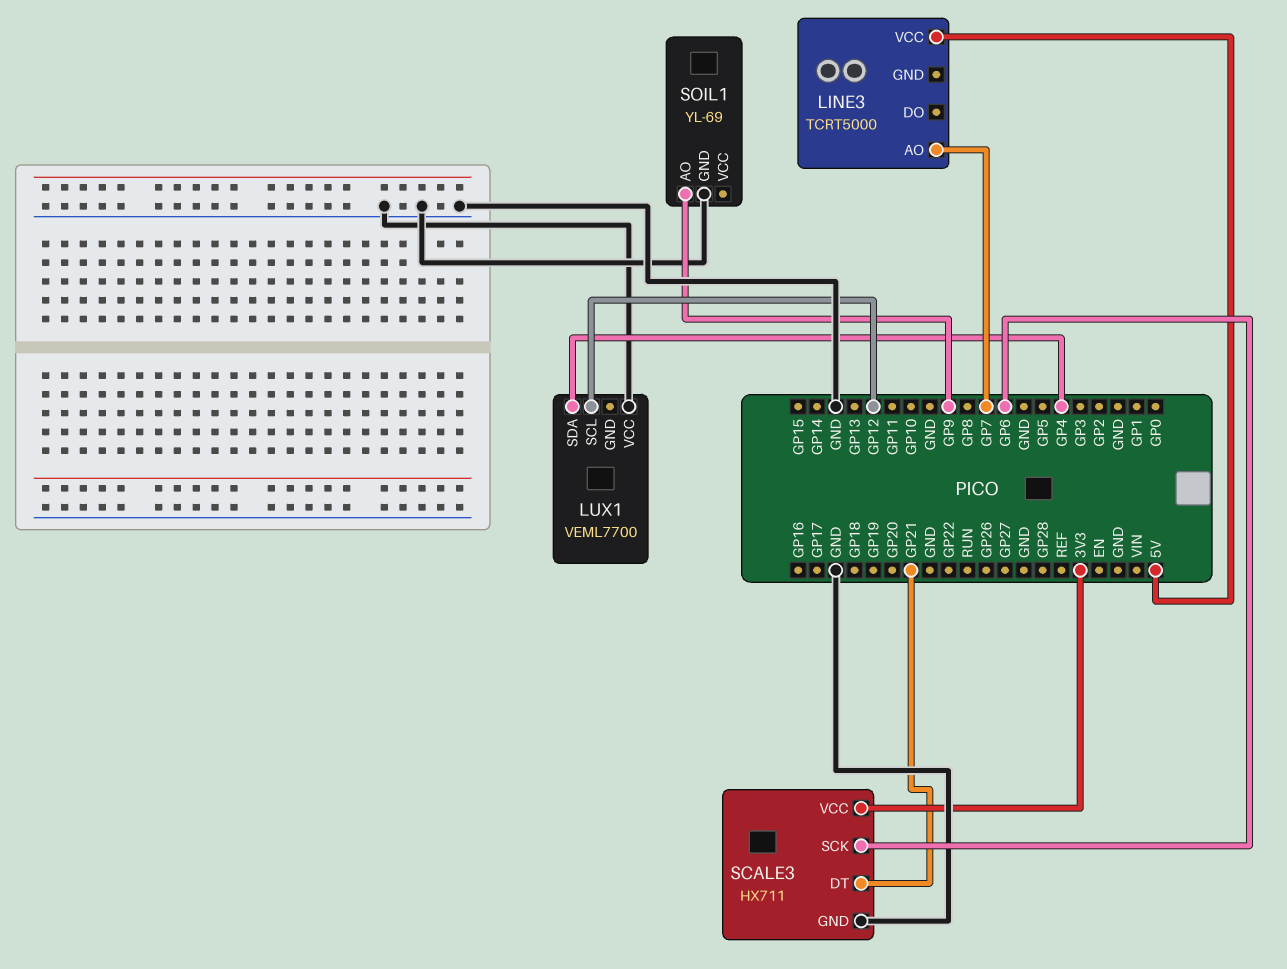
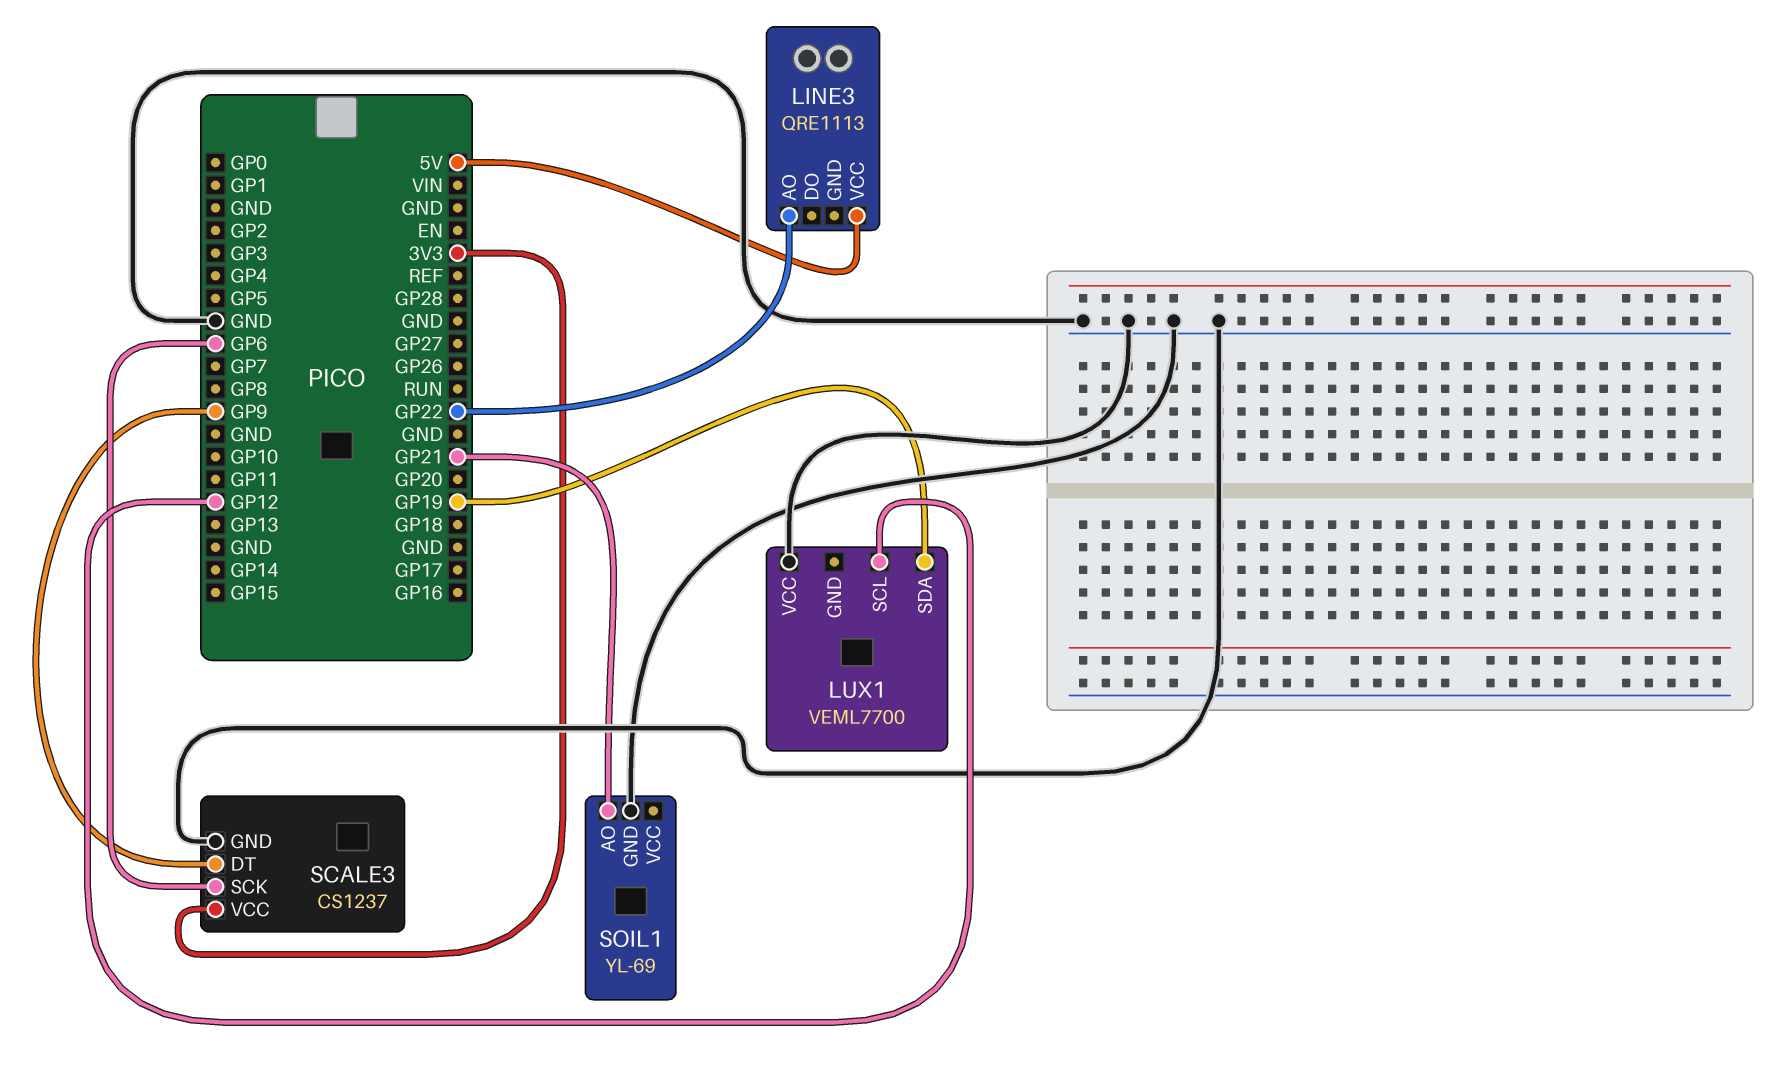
LINE3: TCRT5000 -> QRE1113
LINE3 pin AO: GP7 -> GP22
LUX1 pin SDA: GP4 -> GP19
SCALE3: HX711 -> CS1237
SCALE3 pin DT: GP21 -> GP9
SOIL1 pin AO: GP9 -> GP21

